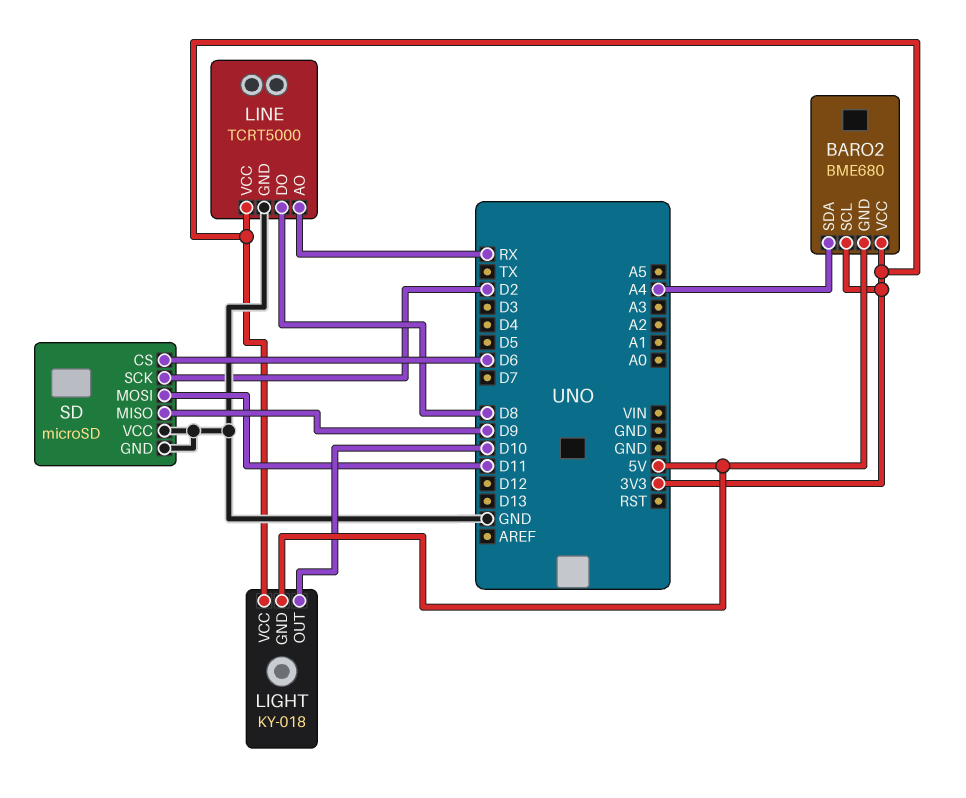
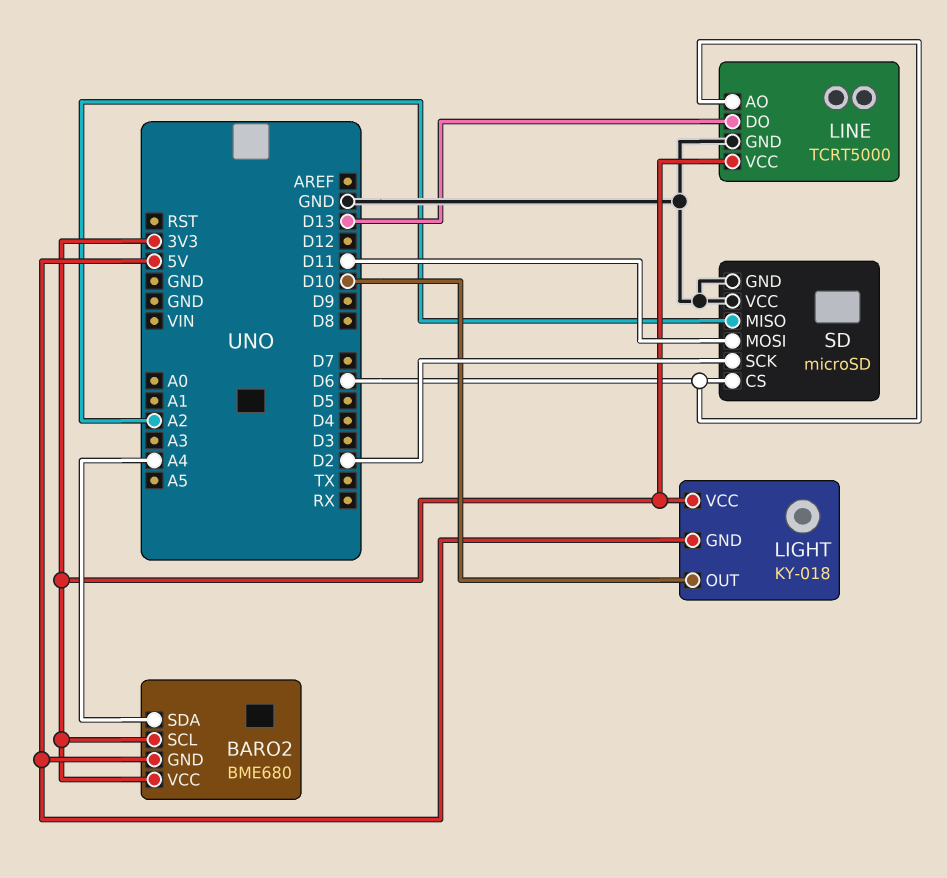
LINE pin AO: RX -> D6
LINE pin DO: D8 -> D13
SD pin MISO: D9 -> A2

